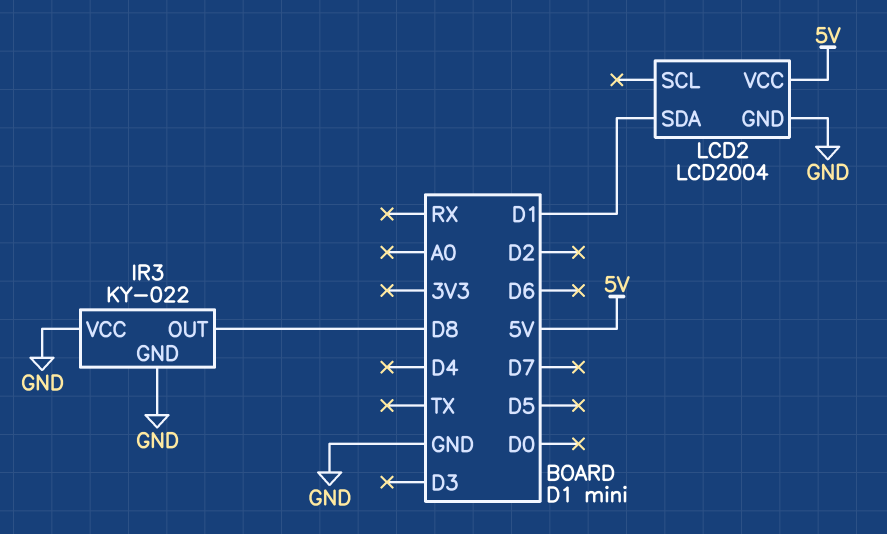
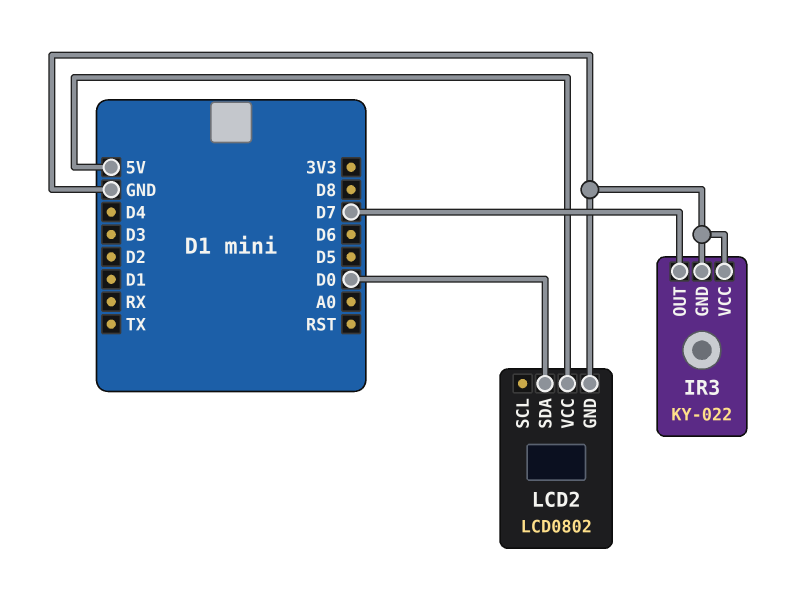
IR3 pin OUT: D8 -> D7
LCD2: LCD2004 -> LCD0802
LCD2 pin SDA: D1 -> D0

